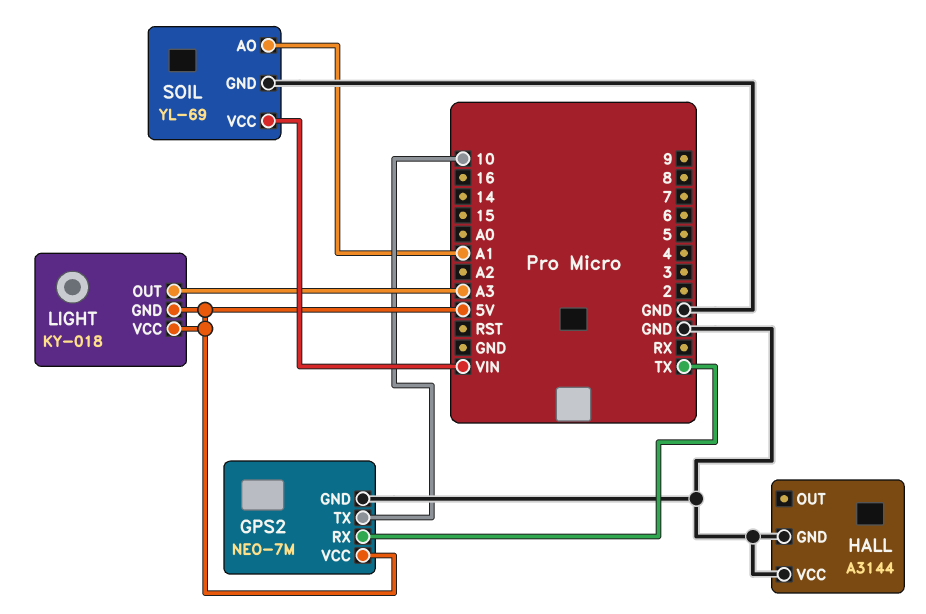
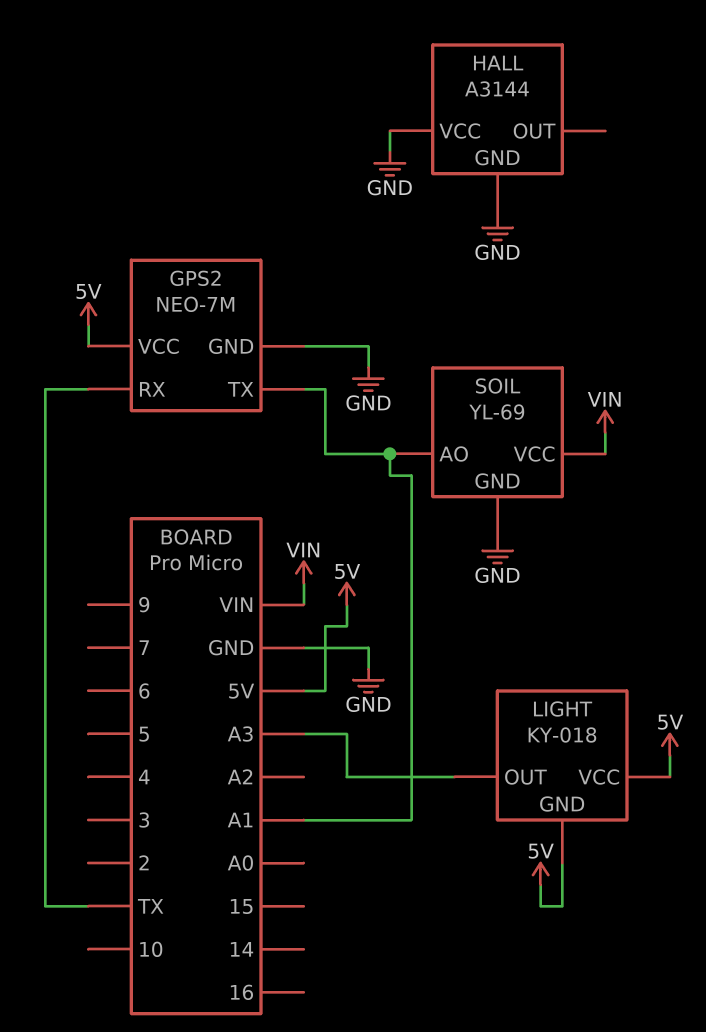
GPS2 pin TX: 10 -> A1

